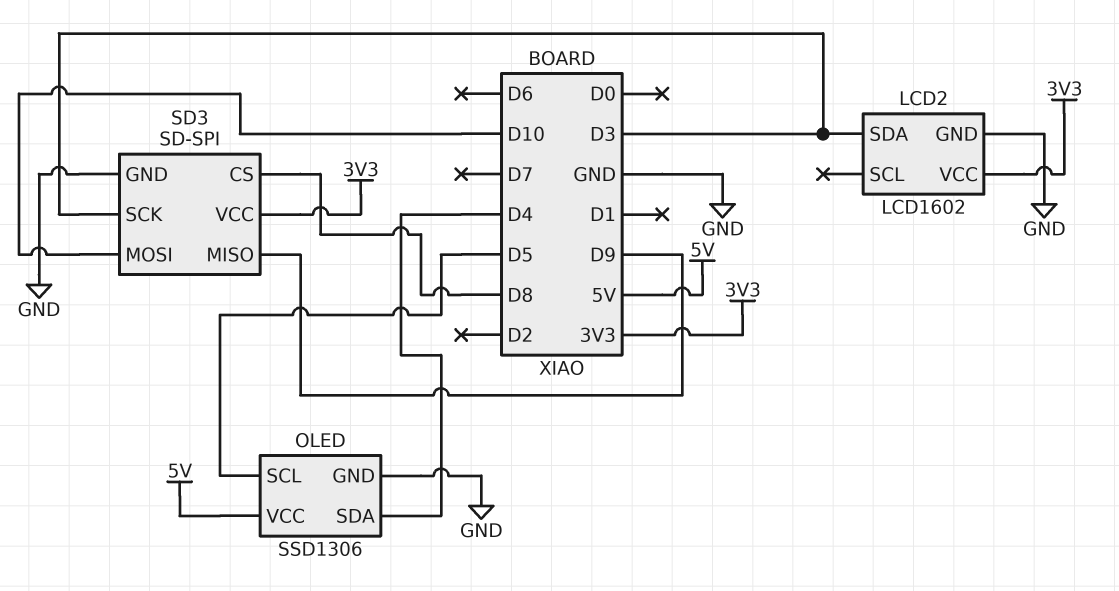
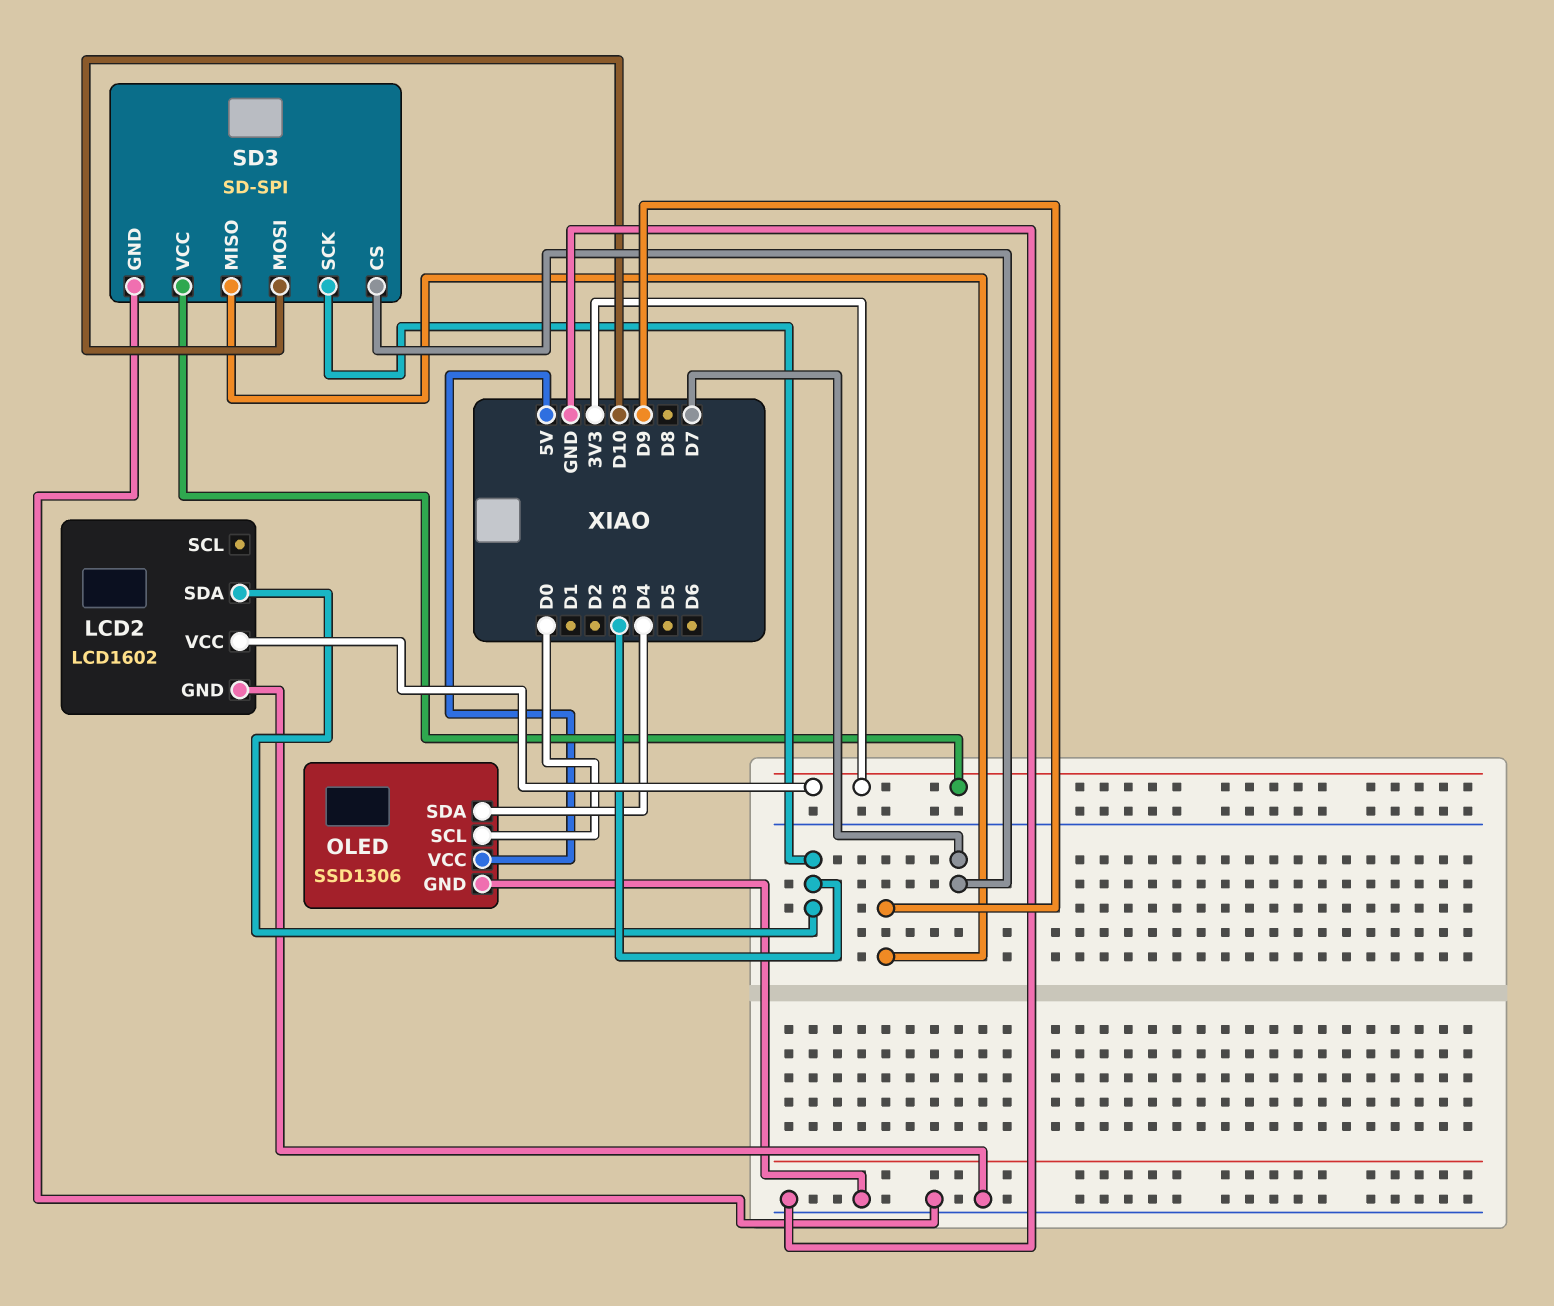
OLED pin SCL: D5 -> D0
SD3 pin CS: D8 -> D7

